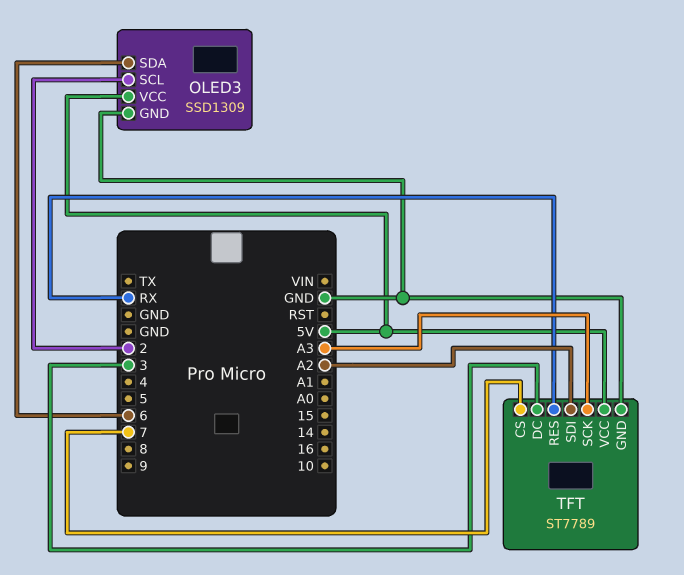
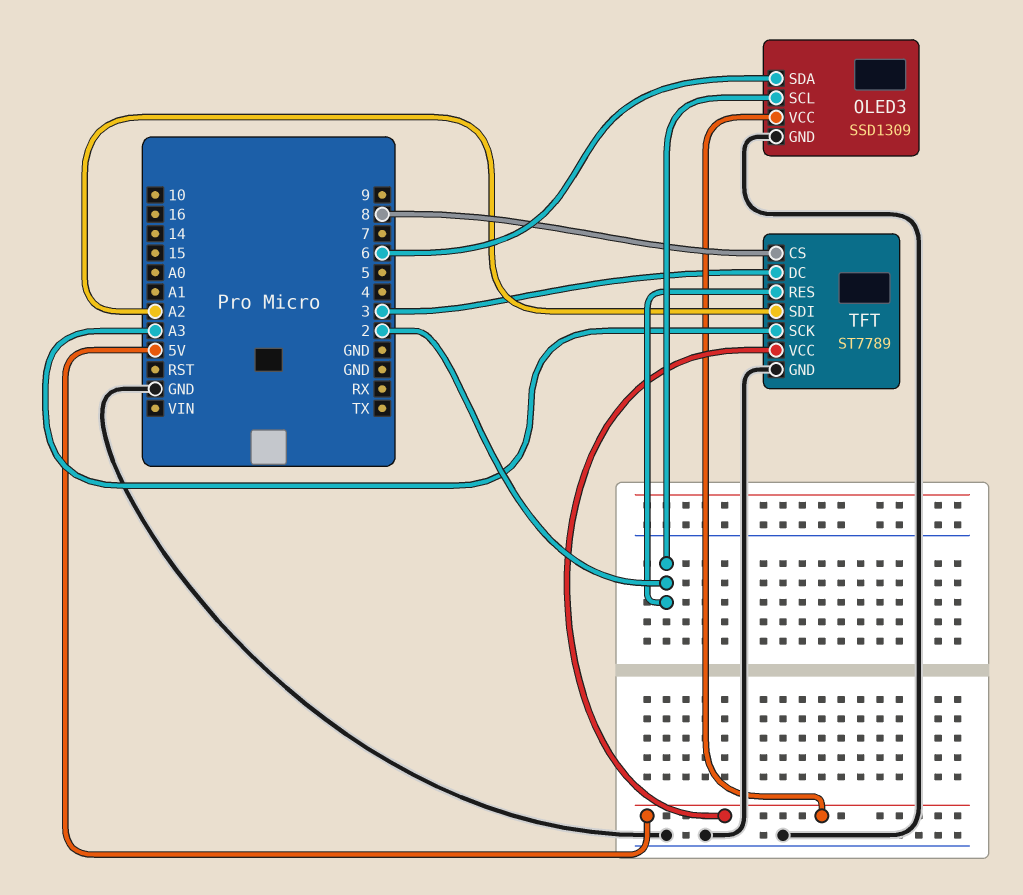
TFT pin CS: 7 -> 8
TFT pin RES: RX -> 2

